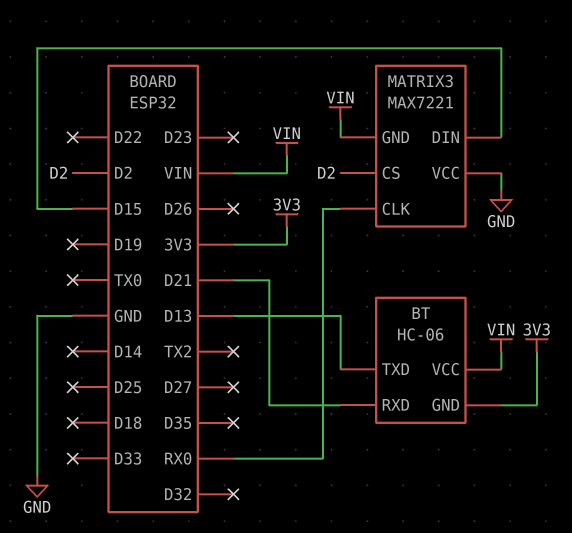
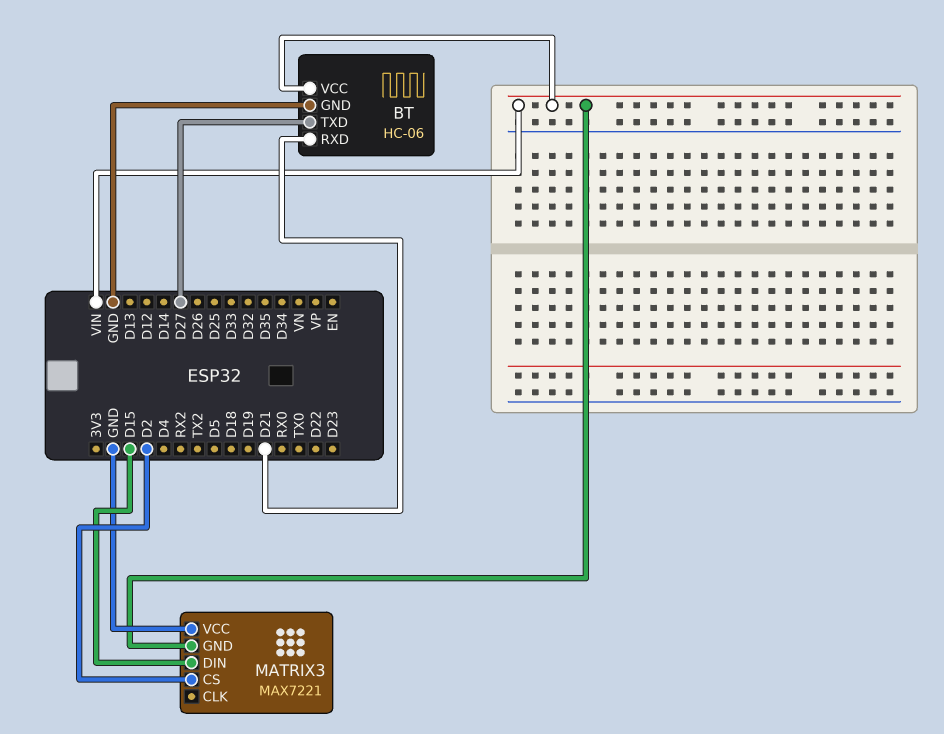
BT pin GND: 3V3 -> GND
BT pin TXD: D13 -> D27
MATRIX3 pin CLK: RX0 -> none

